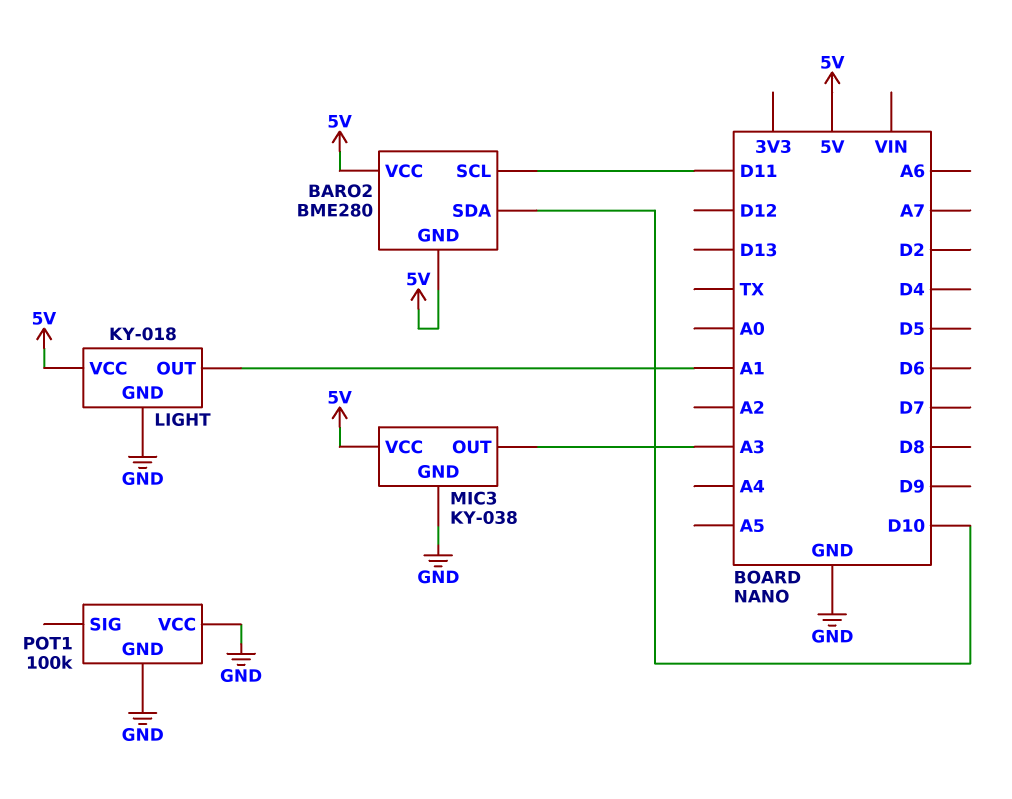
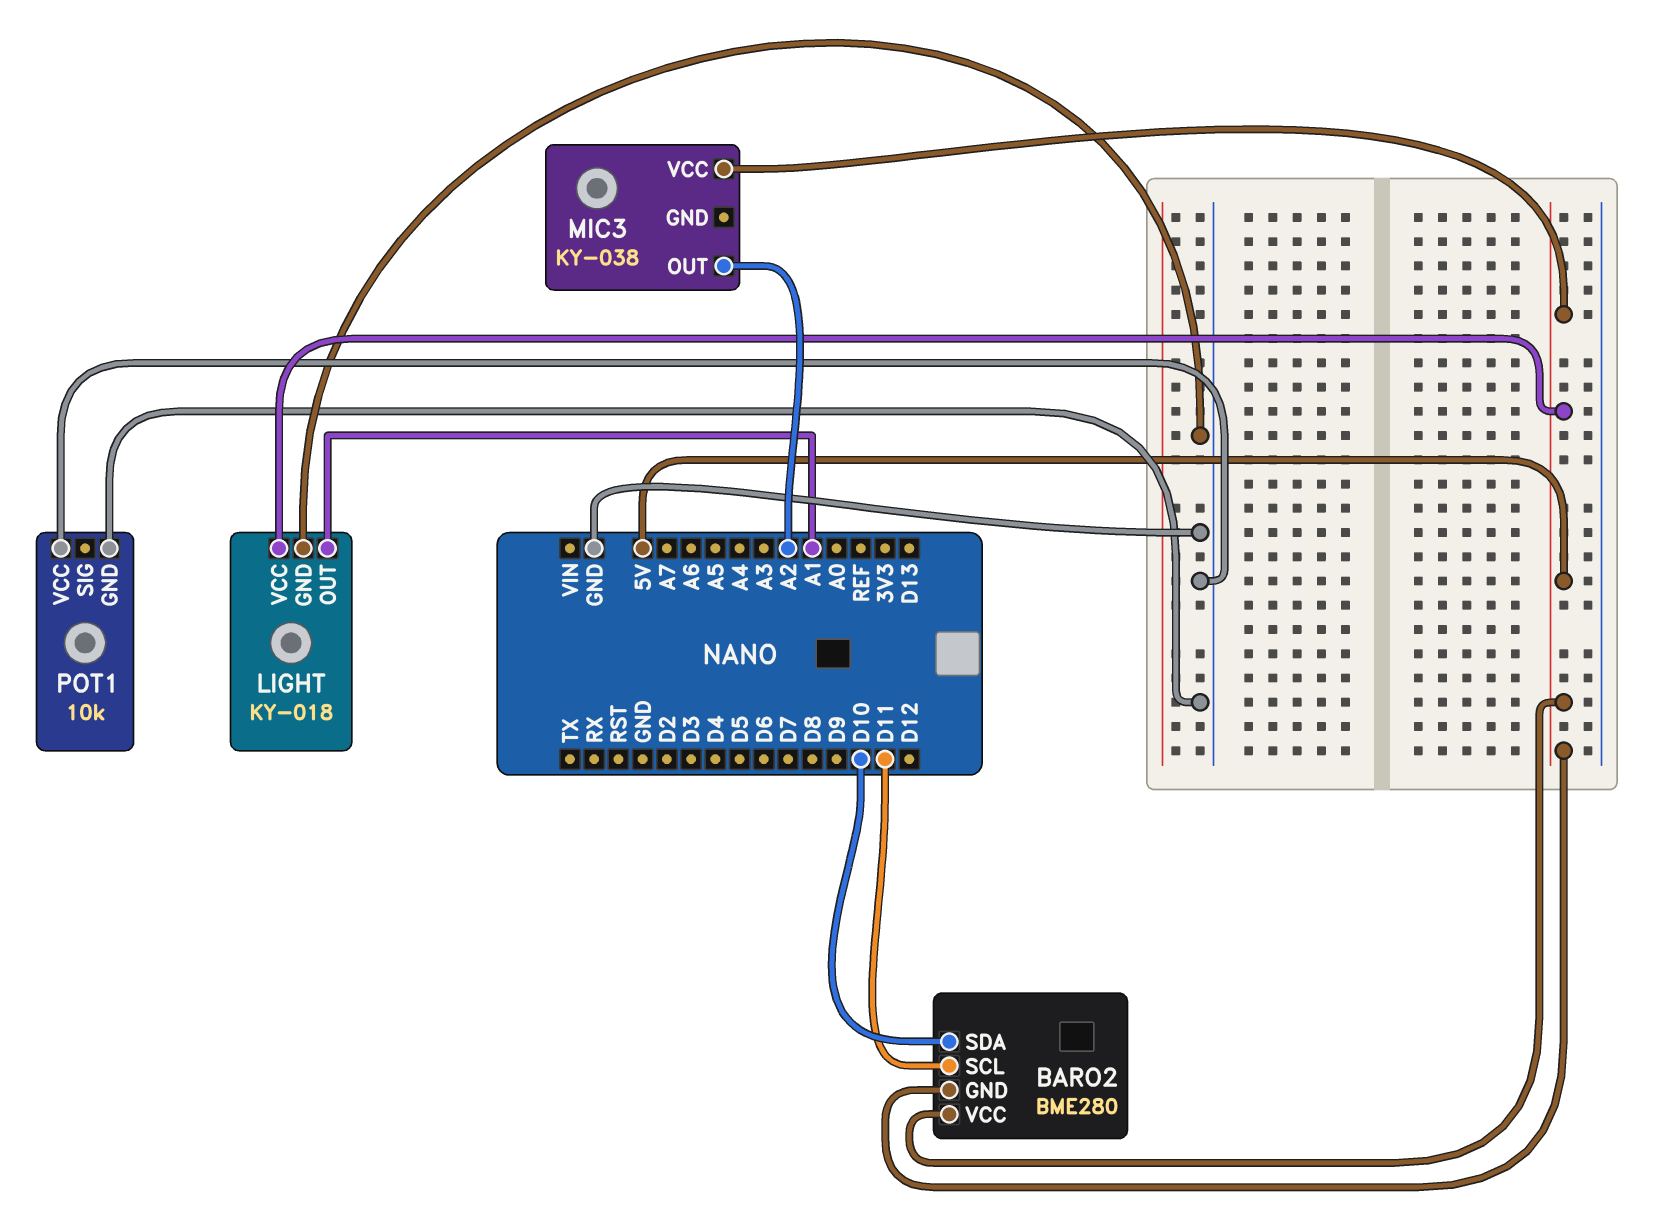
MIC3 pin GND: GND -> none
MIC3 pin OUT: A3 -> A2
POT1: 100k -> 10k

